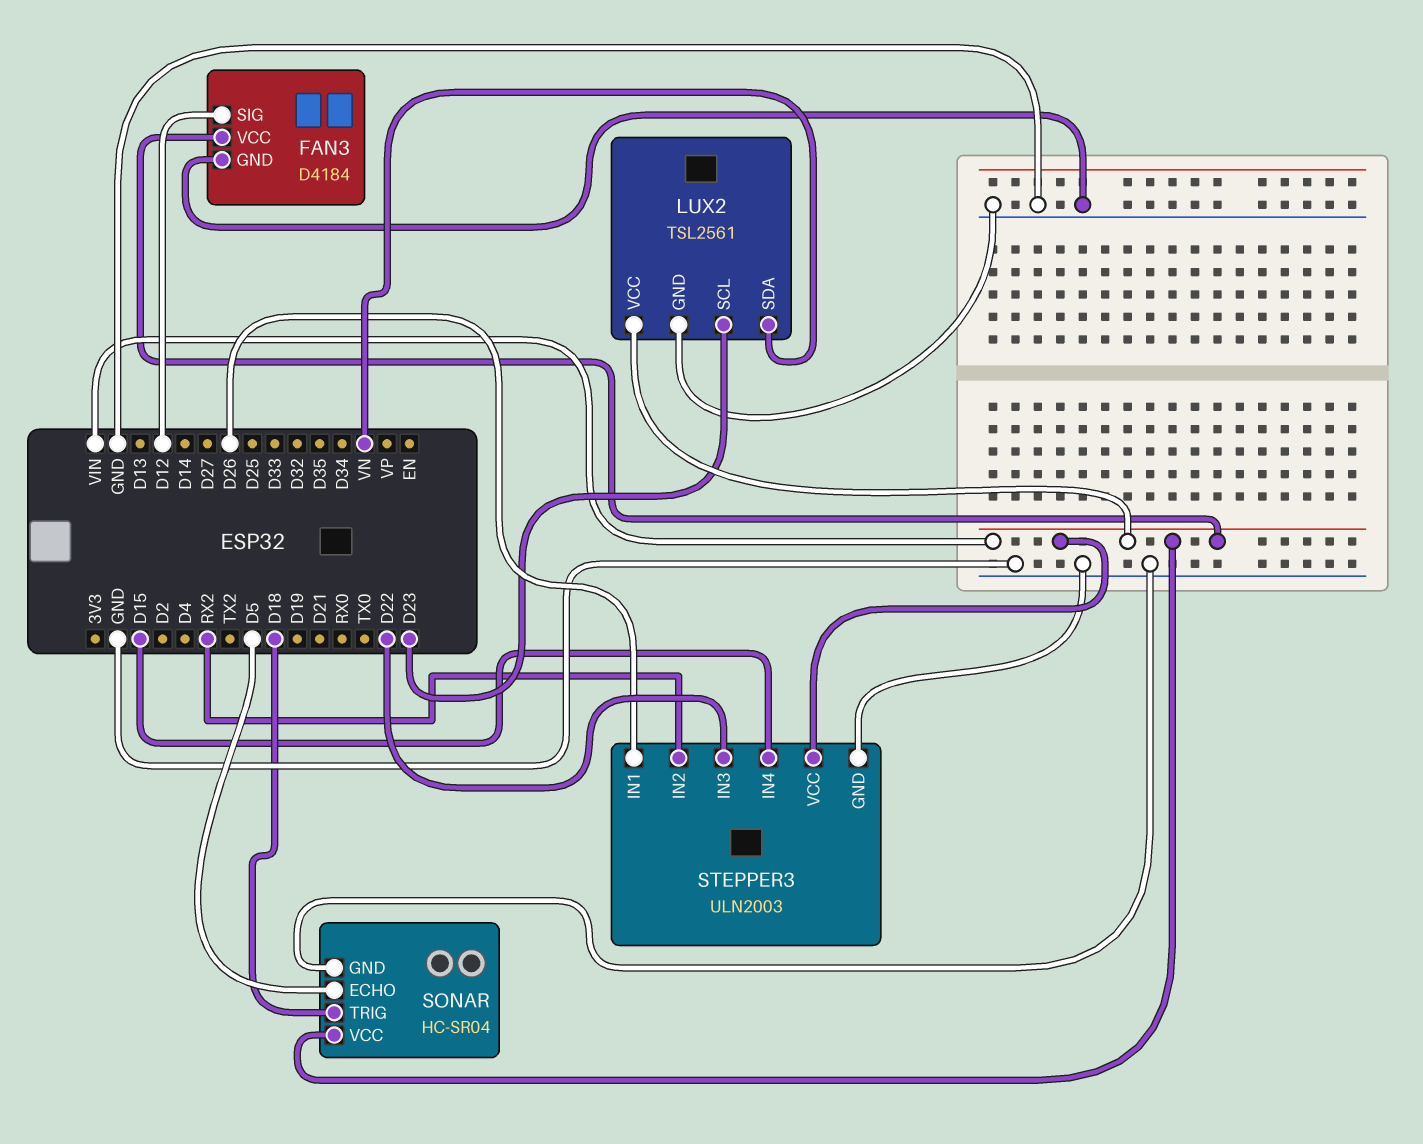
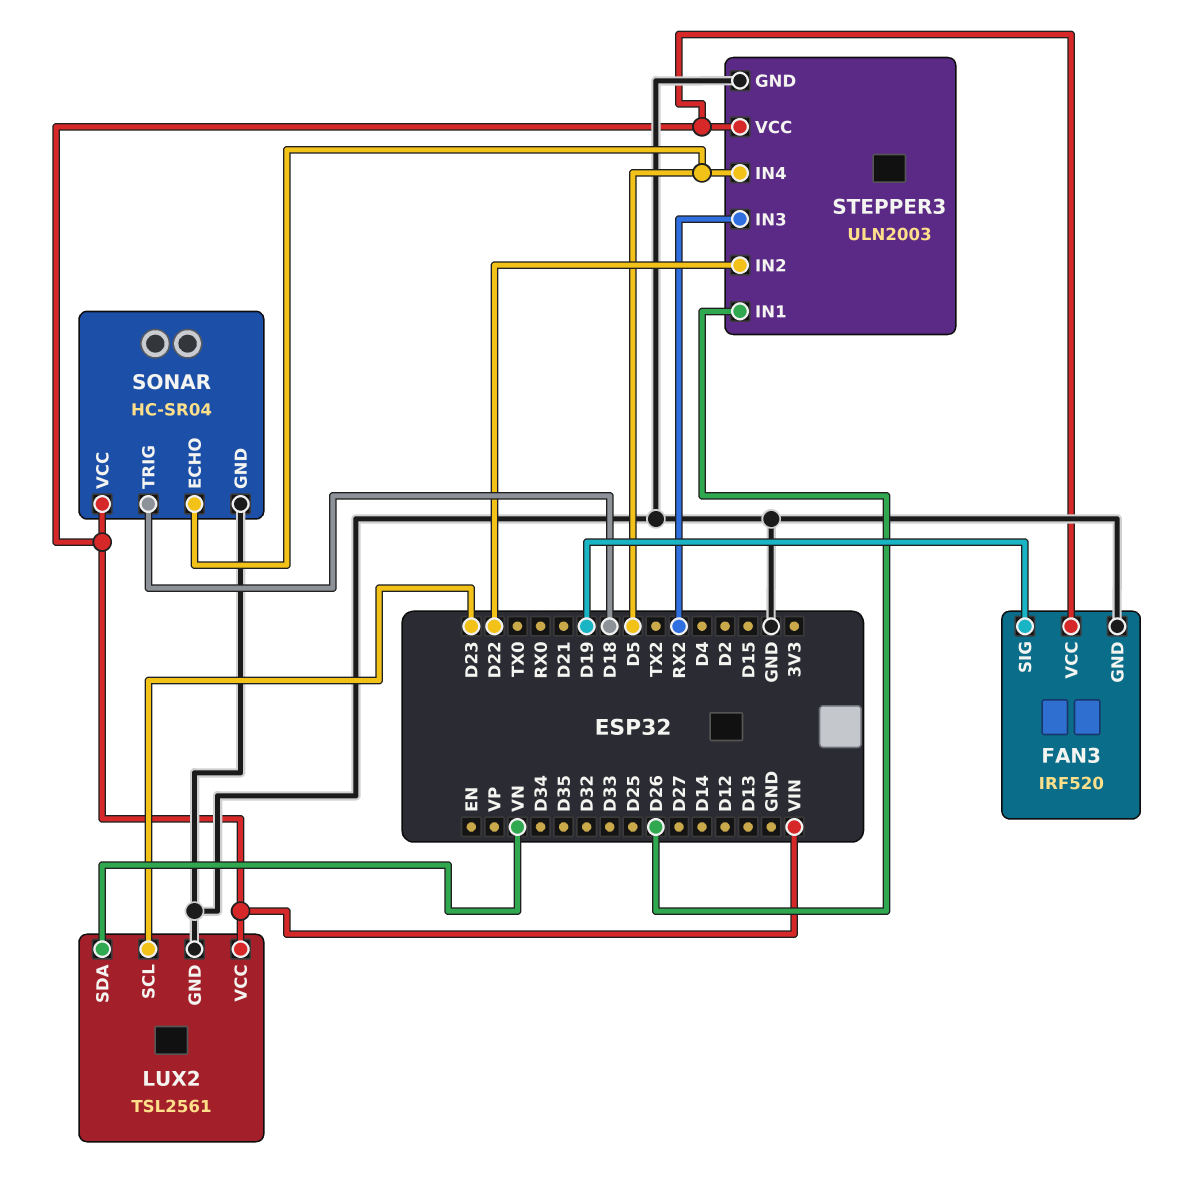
FAN3: D4184 -> IRF520
FAN3 pin SIG: D12 -> D19
STEPPER3 pin IN2: RX2 -> D22
STEPPER3 pin IN3: D22 -> RX2
STEPPER3 pin IN4: D15 -> D5

